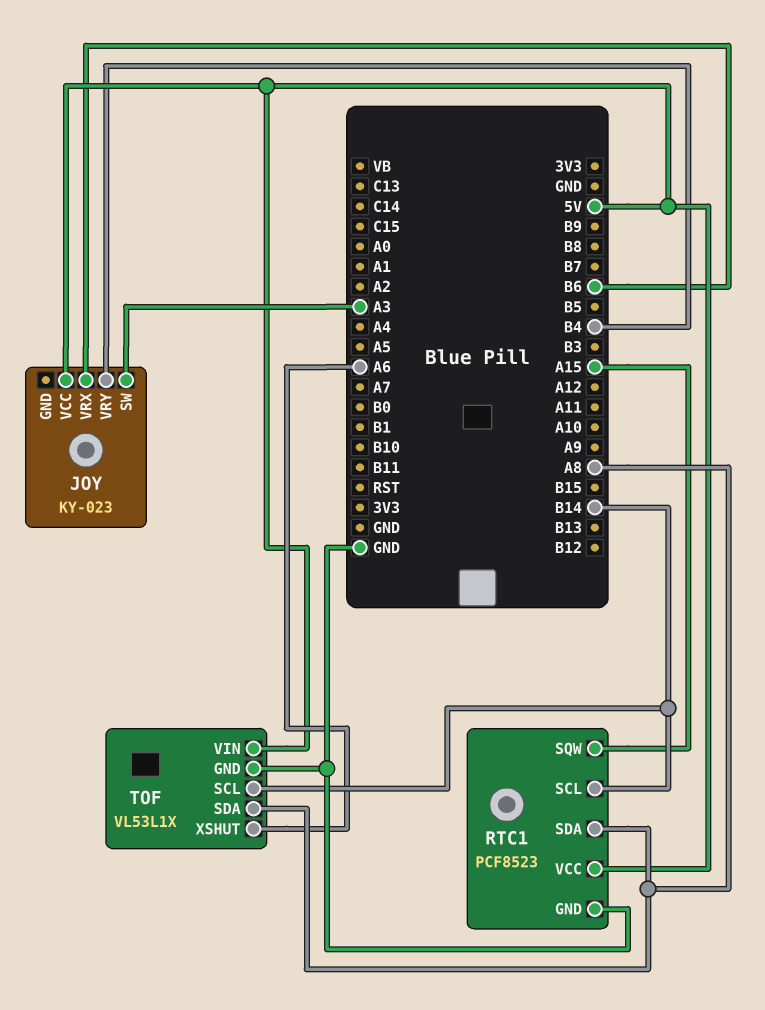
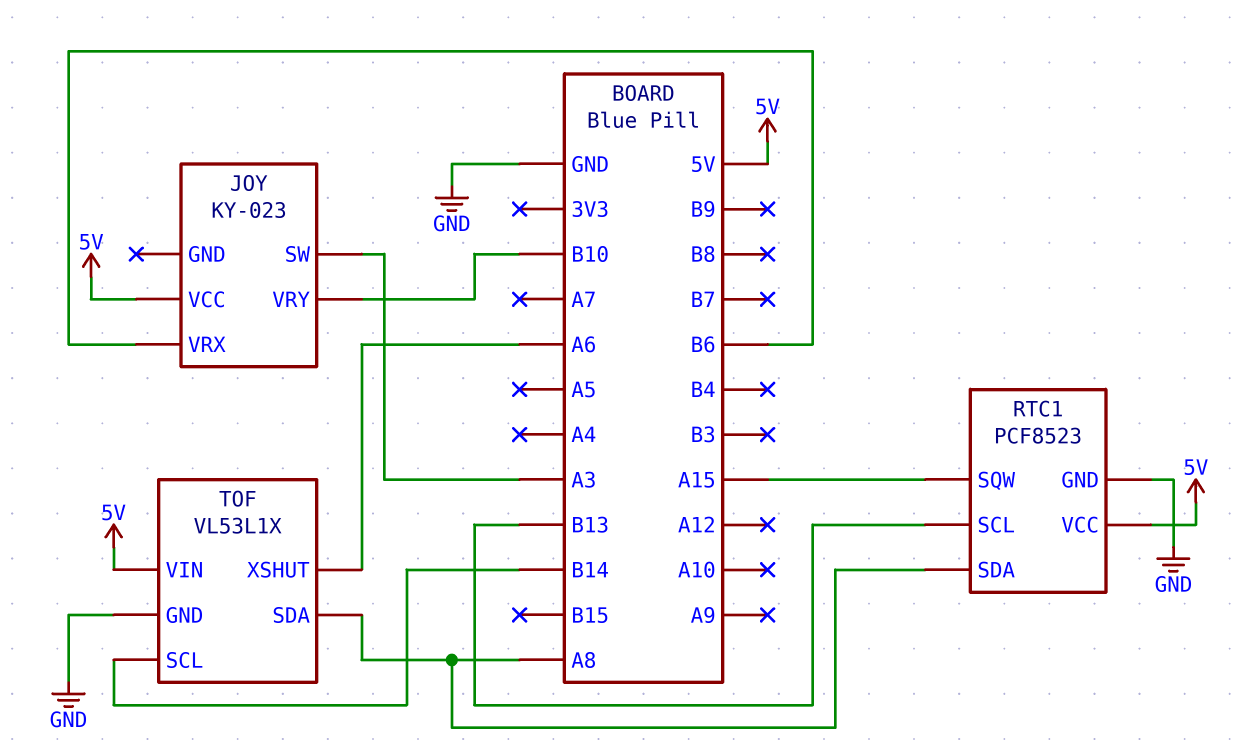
JOY pin VRY: B4 -> B10
RTC1 pin SCL: B14 -> B13

